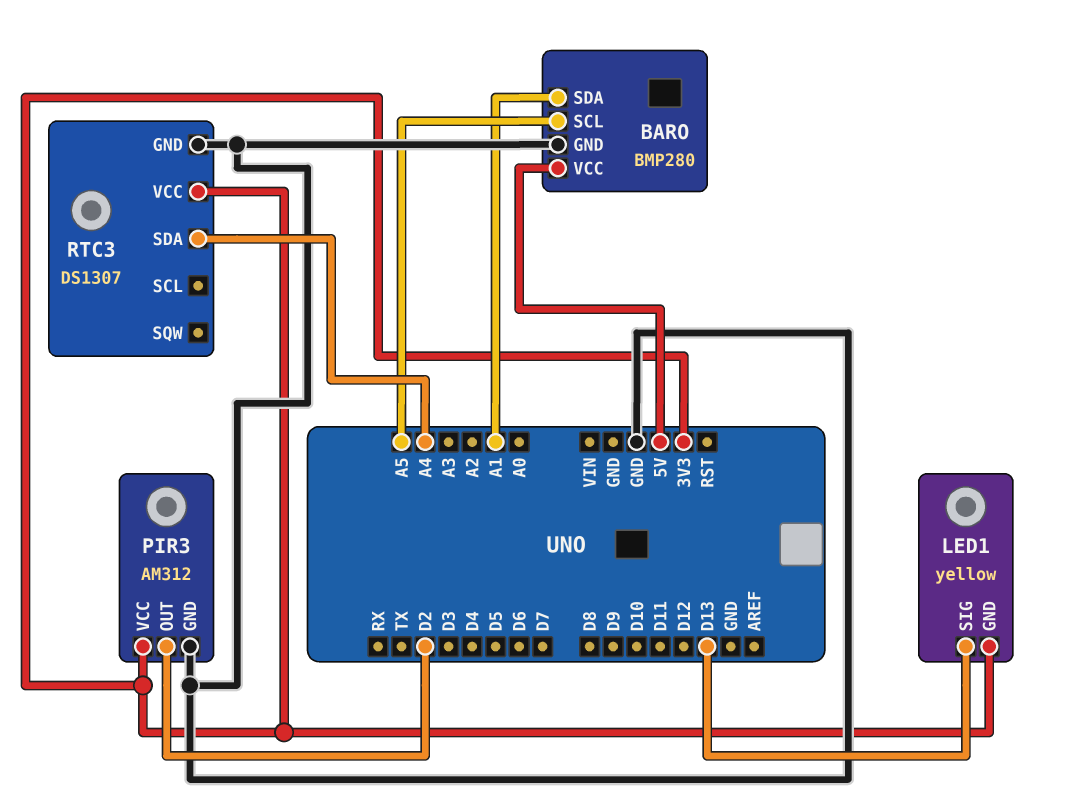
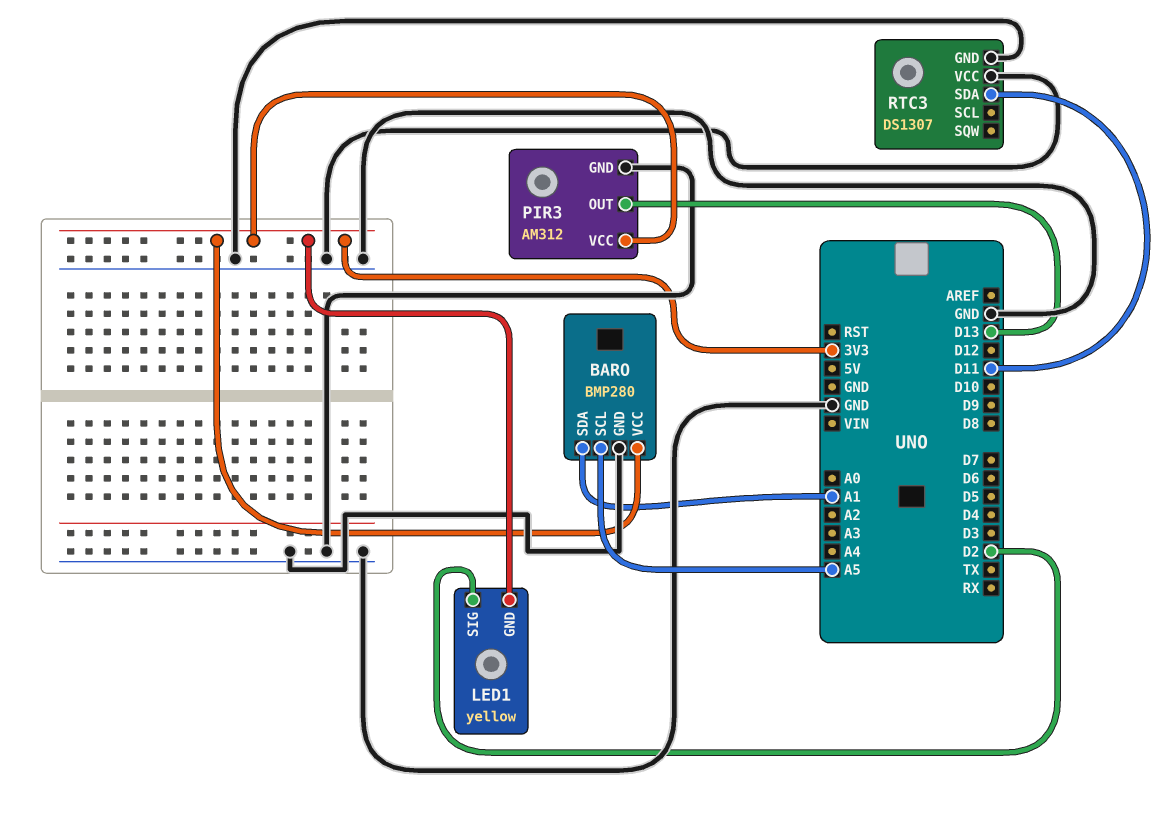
BARO pin VCC: 5V -> 3V3
LED1 pin SIG: D13 -> D2
PIR3 pin OUT: D2 -> D13
RTC3 pin SDA: A4 -> D11
RTC3 pin VCC: 3V3 -> GND

